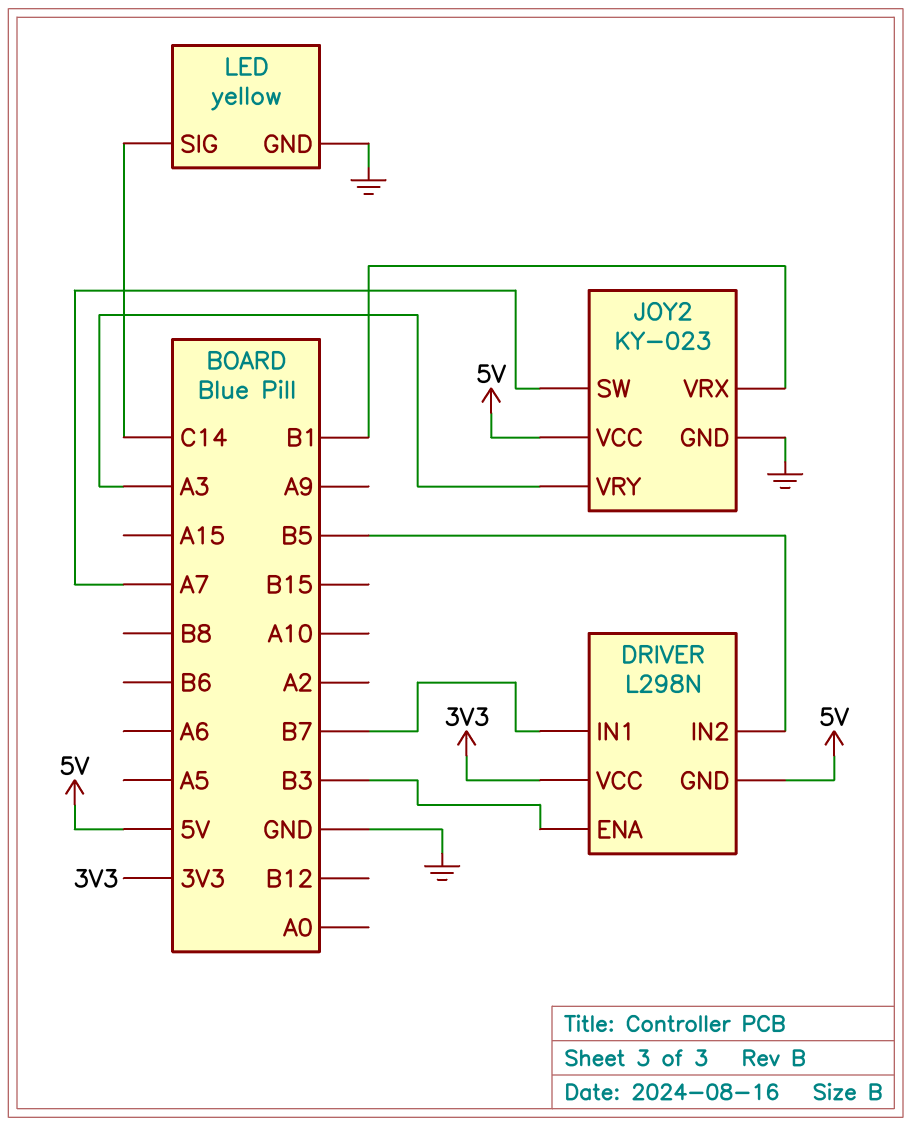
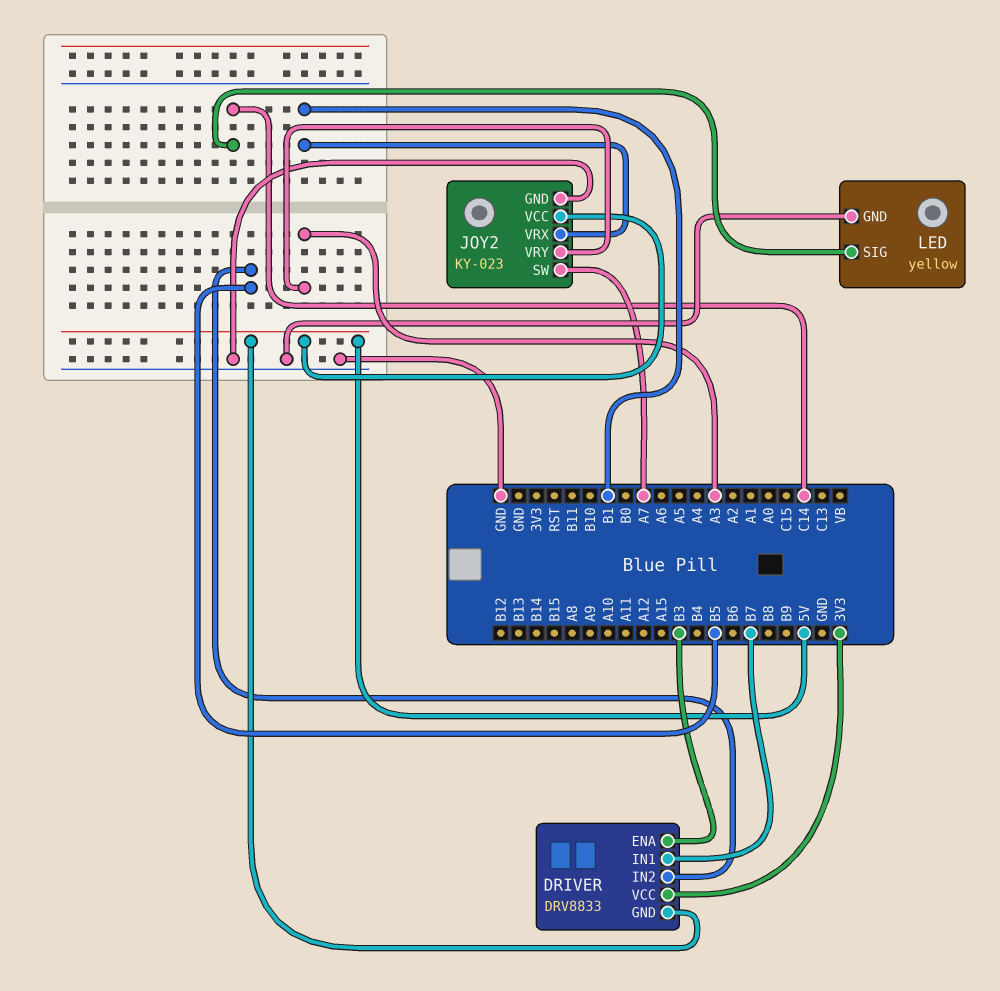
DRIVER: L298N -> DRV8833

